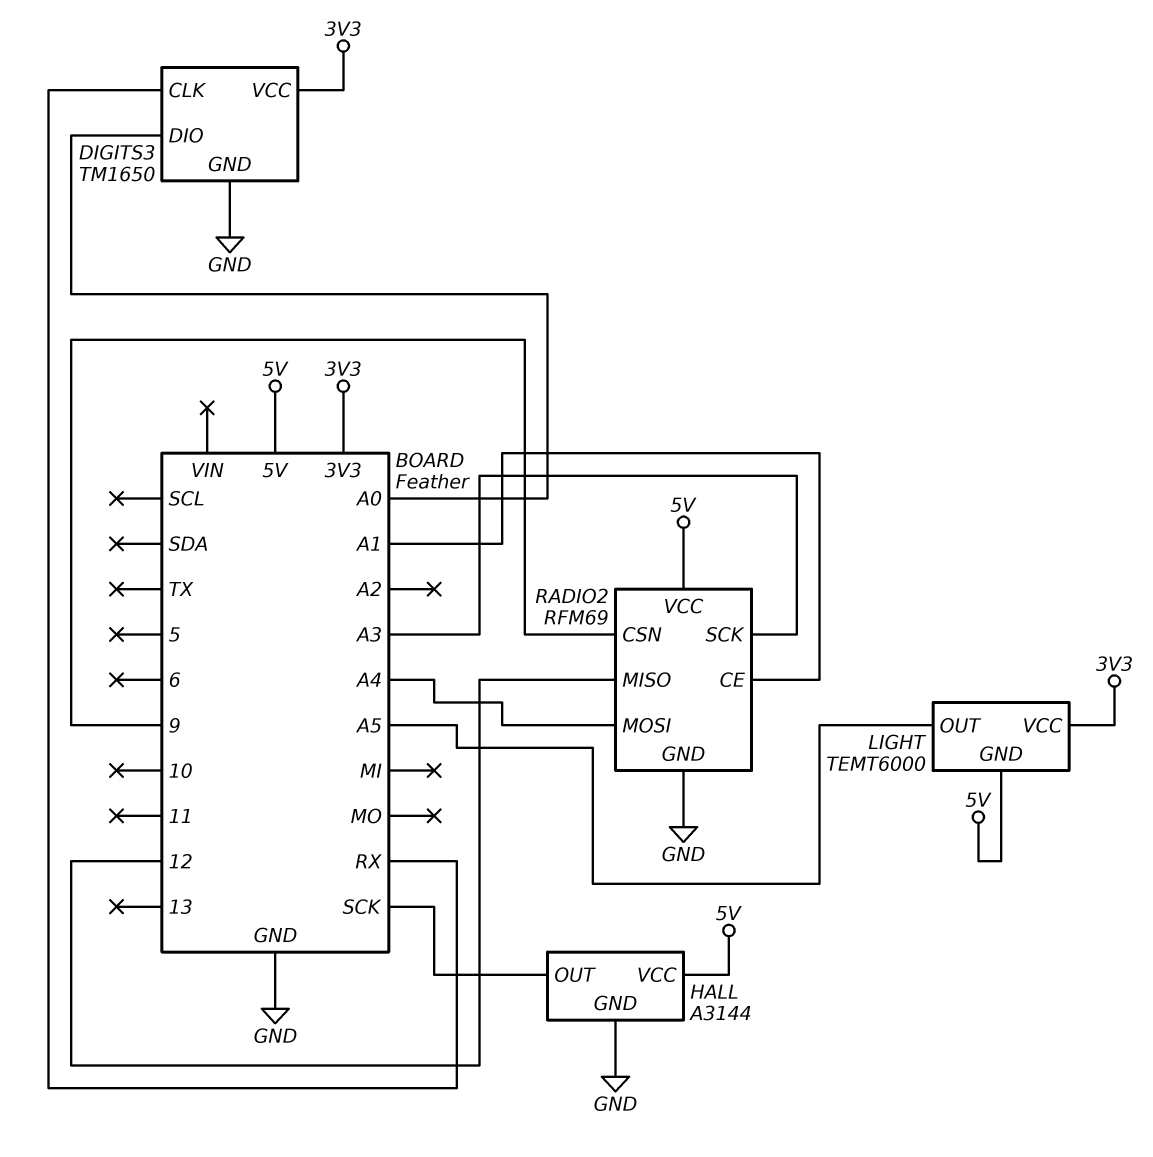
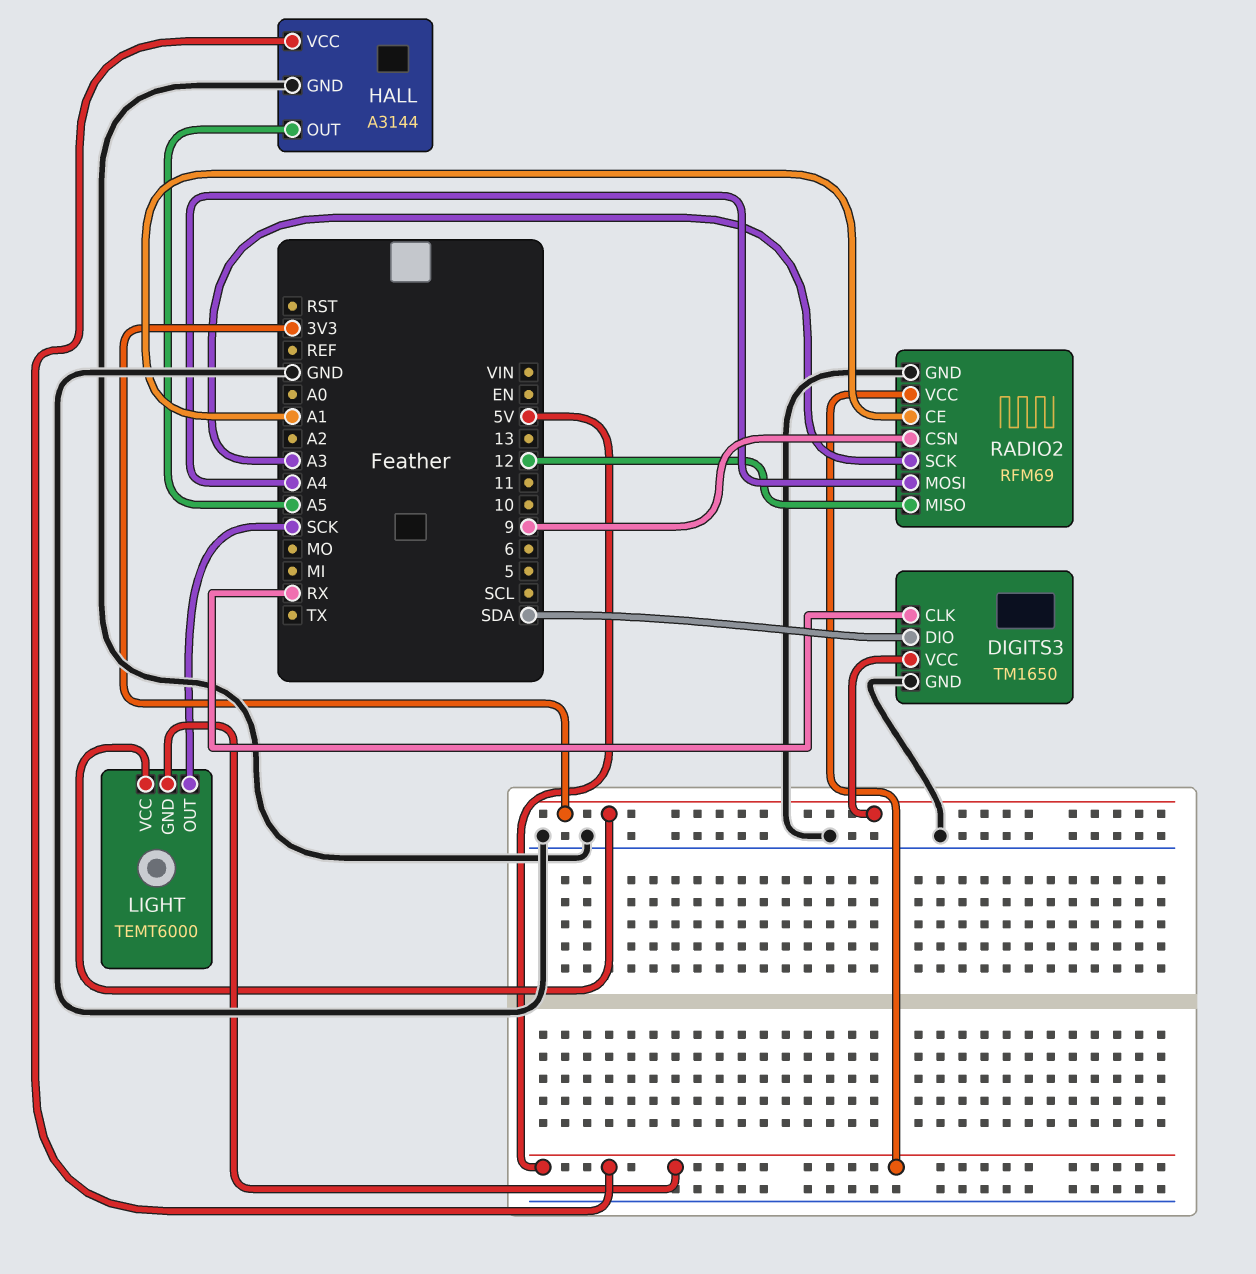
DIGITS3 pin DIO: A0 -> SDA
HALL pin OUT: SCK -> A5
LIGHT pin OUT: A5 -> SCK

